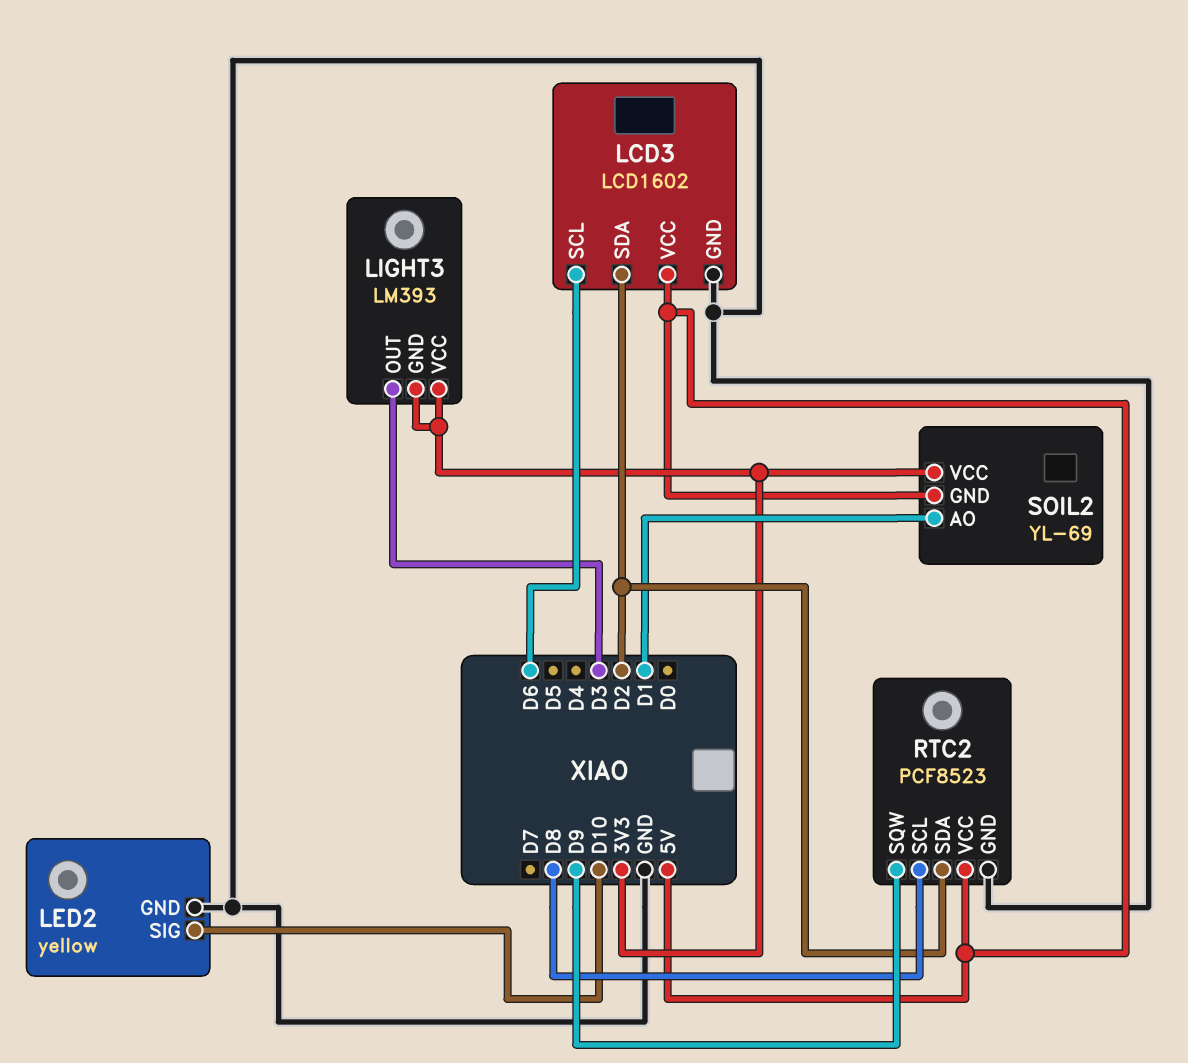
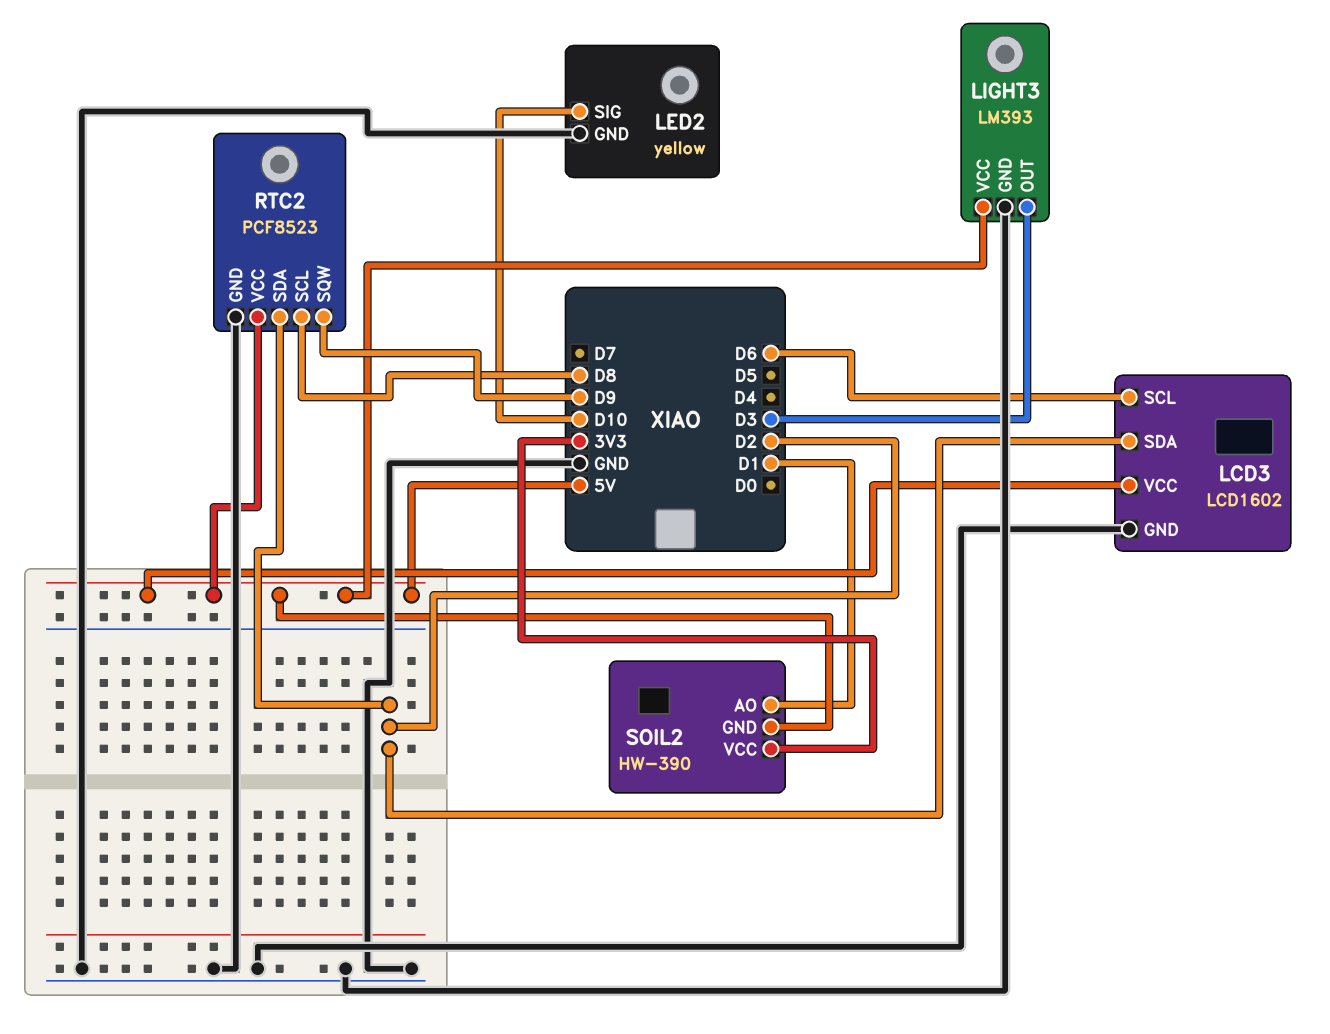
LIGHT3 pin GND: 3V3 -> GND
LIGHT3 pin VCC: 3V3 -> 5V
SOIL2: YL-69 -> HW-390

